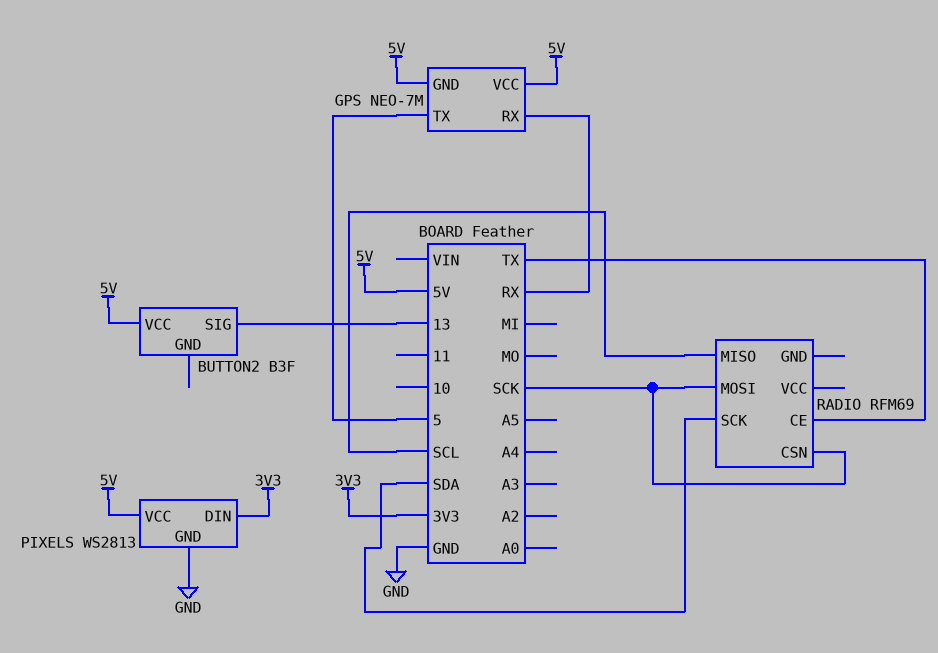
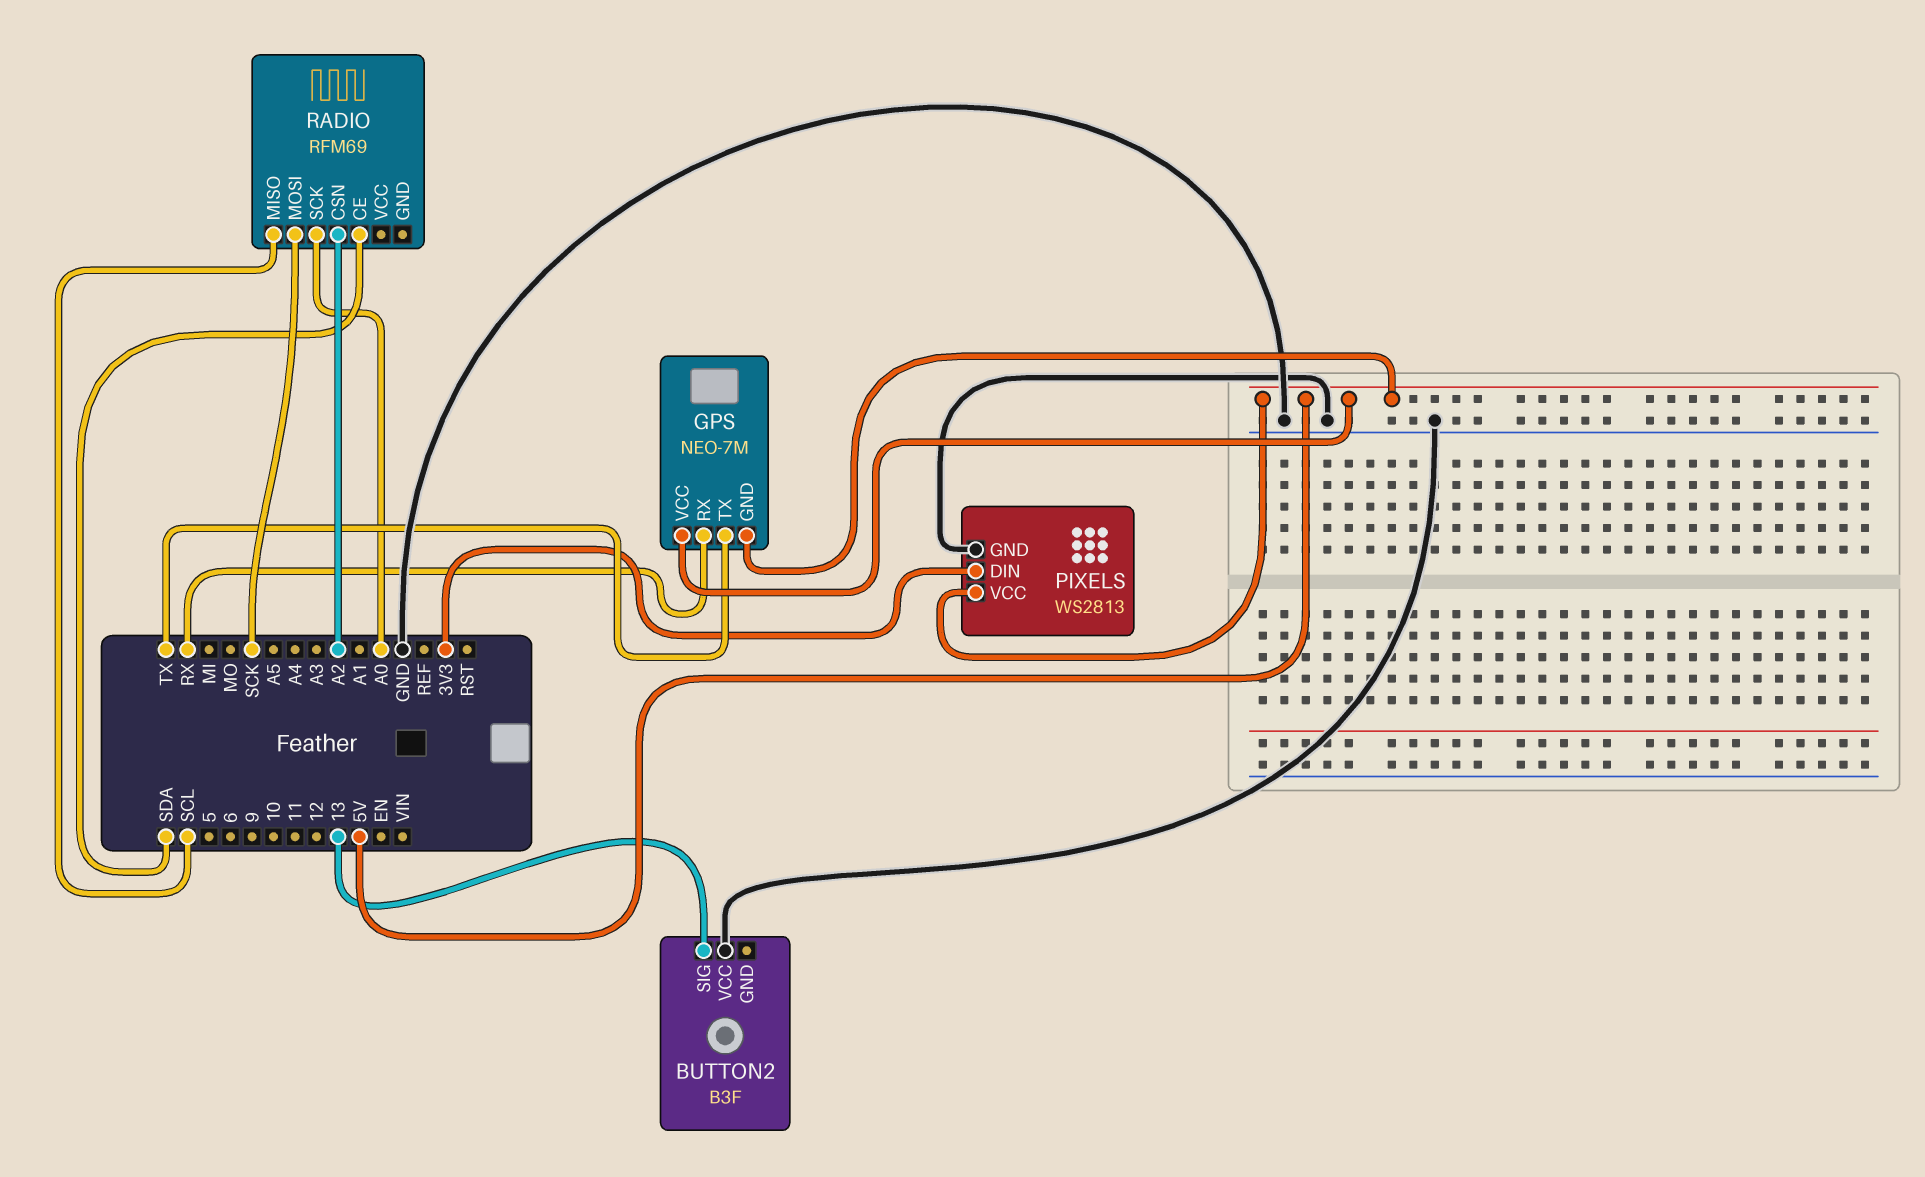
BUTTON2 pin VCC: 5V -> GND
GPS pin TX: 5 -> TX
RADIO pin CE: TX -> SDA
RADIO pin CSN: SCK -> A2
RADIO pin SCK: SDA -> A0

